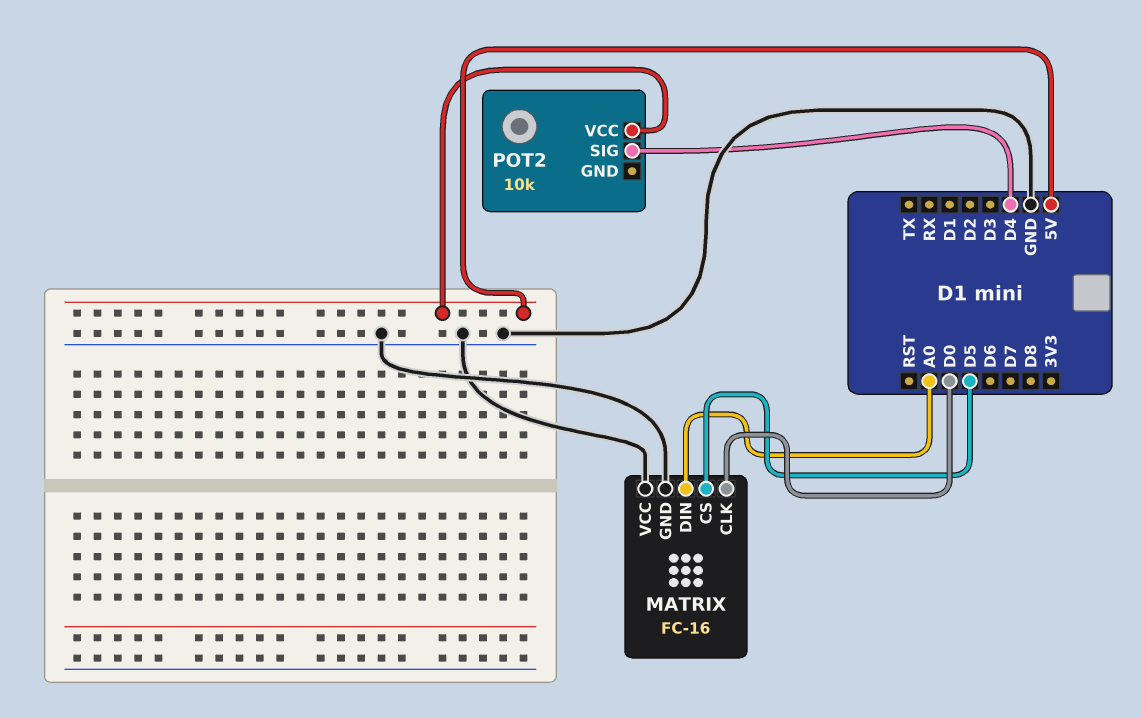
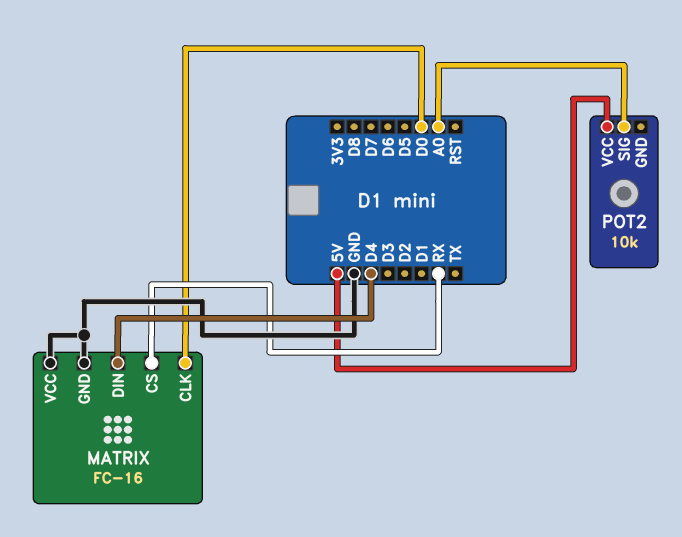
MATRIX pin CS: D5 -> RX
MATRIX pin DIN: A0 -> D4
POT2 pin SIG: D4 -> A0

